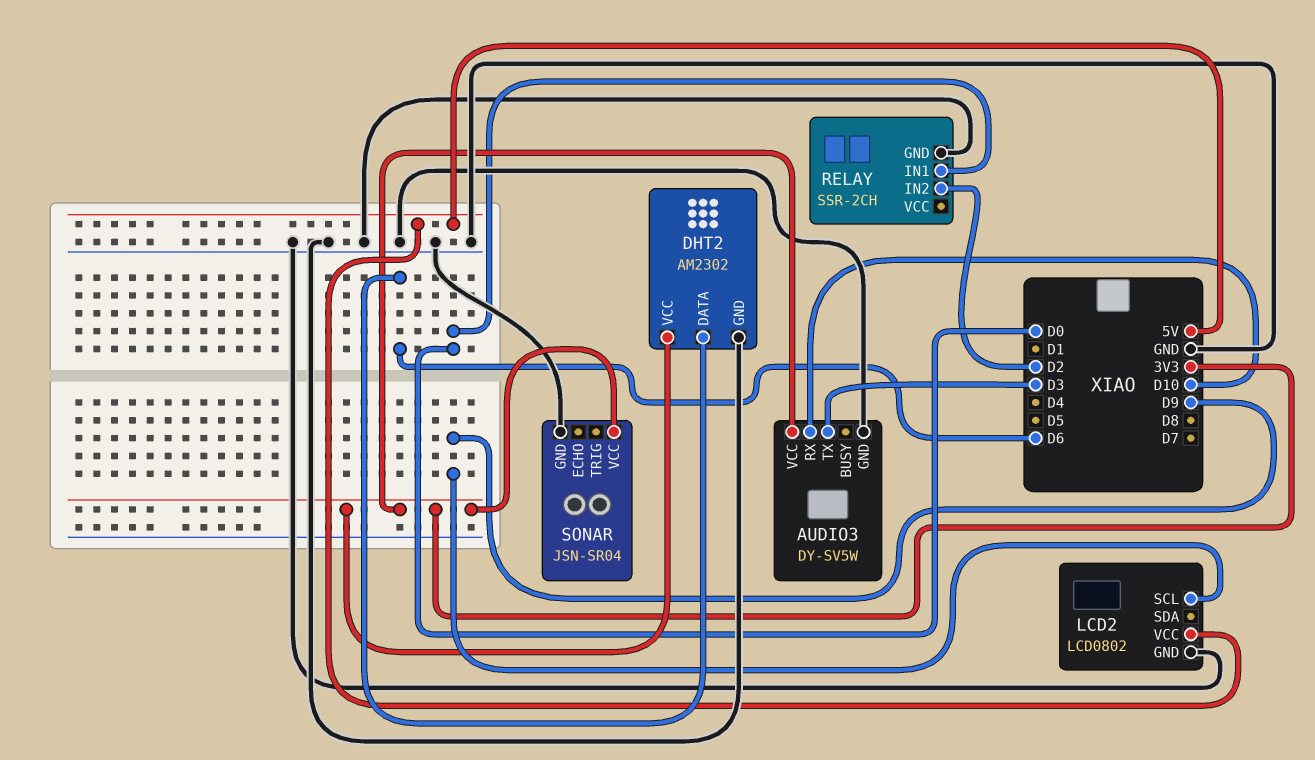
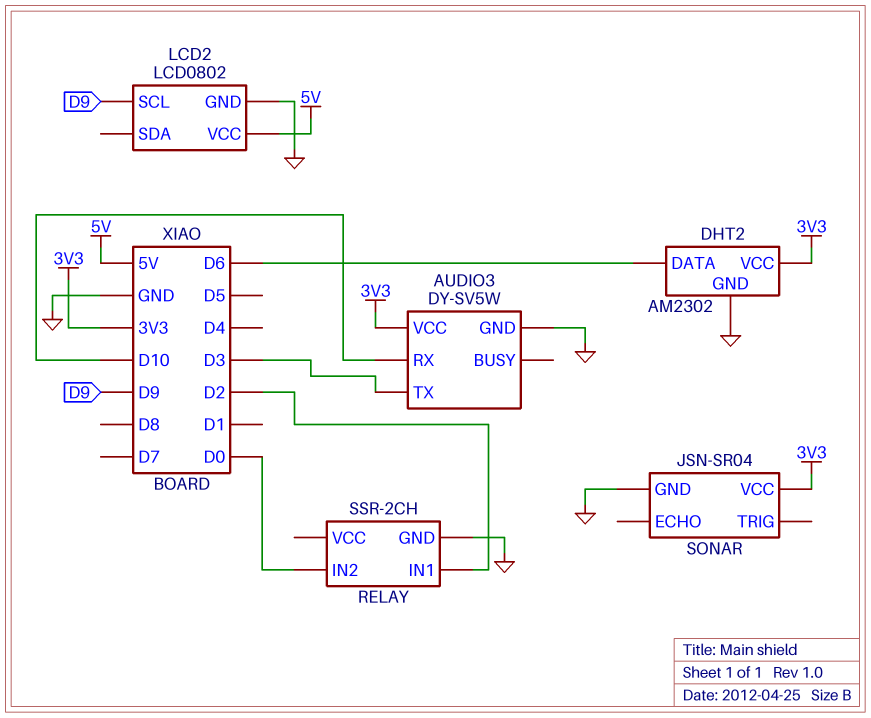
RELAY pin IN1: D0 -> D2
RELAY pin IN2: D2 -> D0

